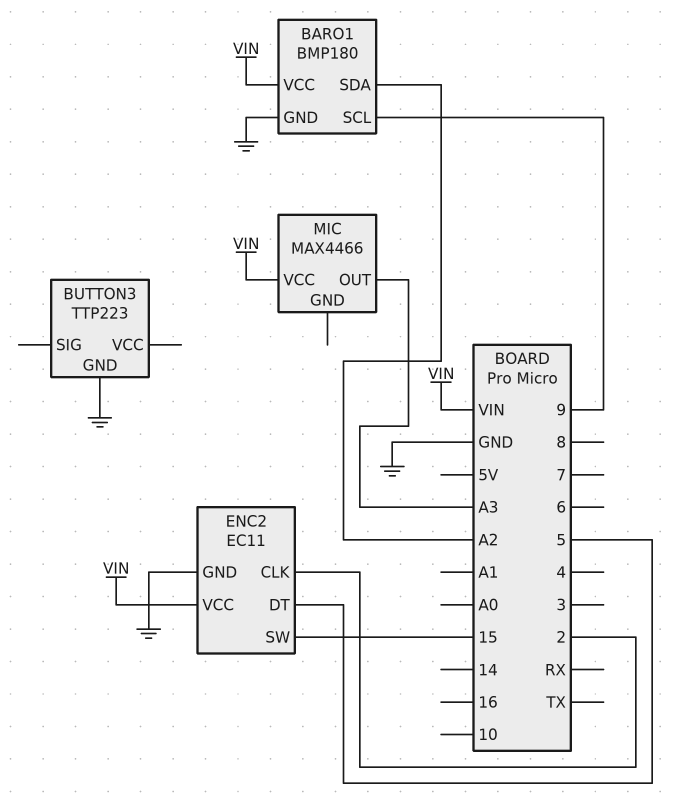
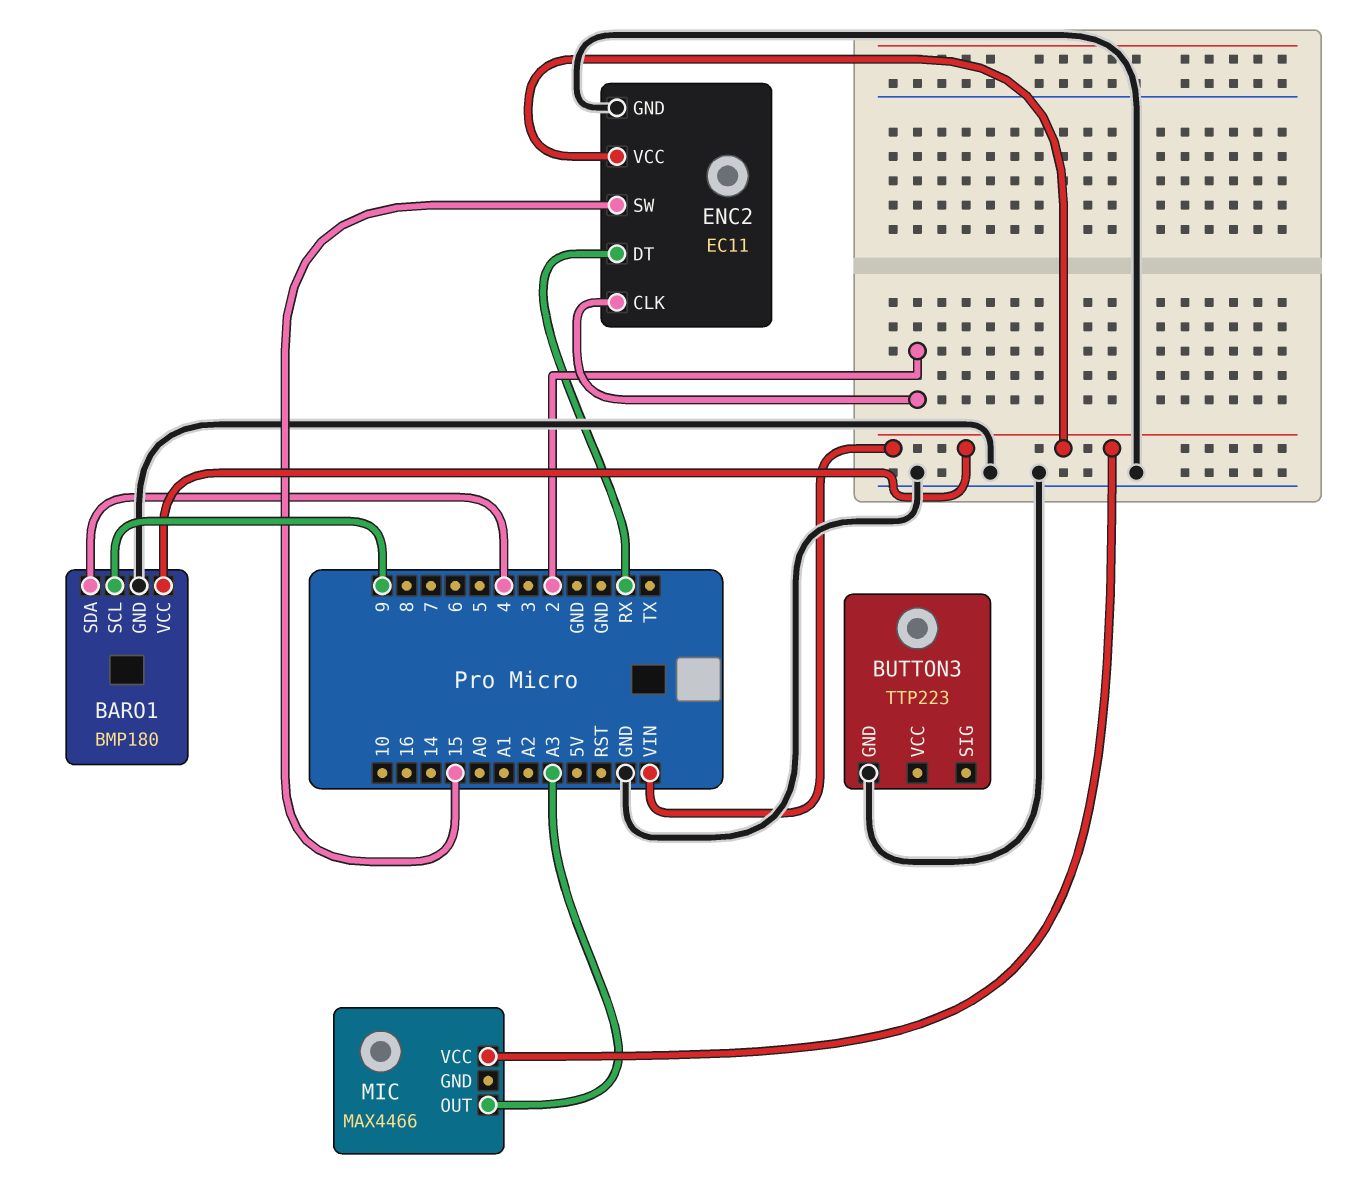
BARO1 pin SDA: A2 -> 4
ENC2 pin DT: 5 -> RX

